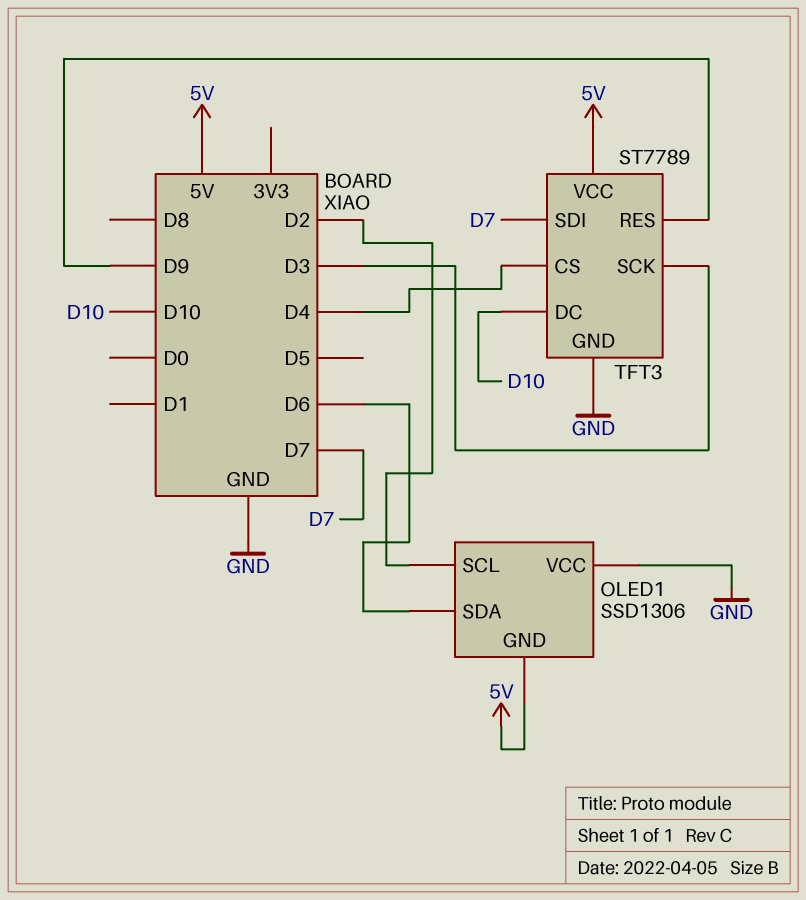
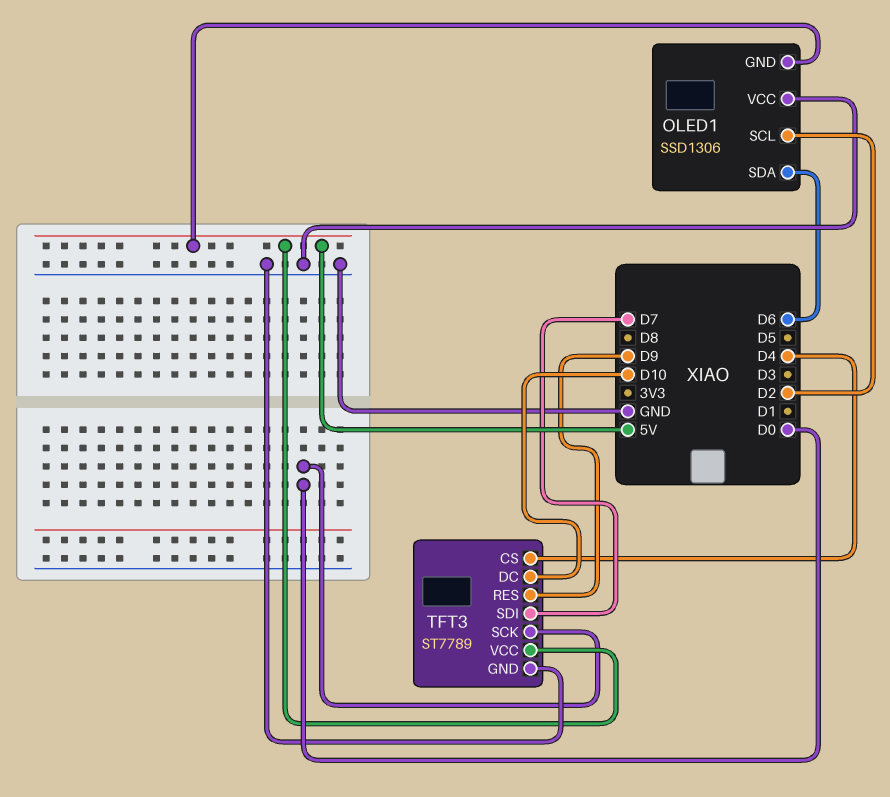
TFT3 pin SCK: D3 -> D0

